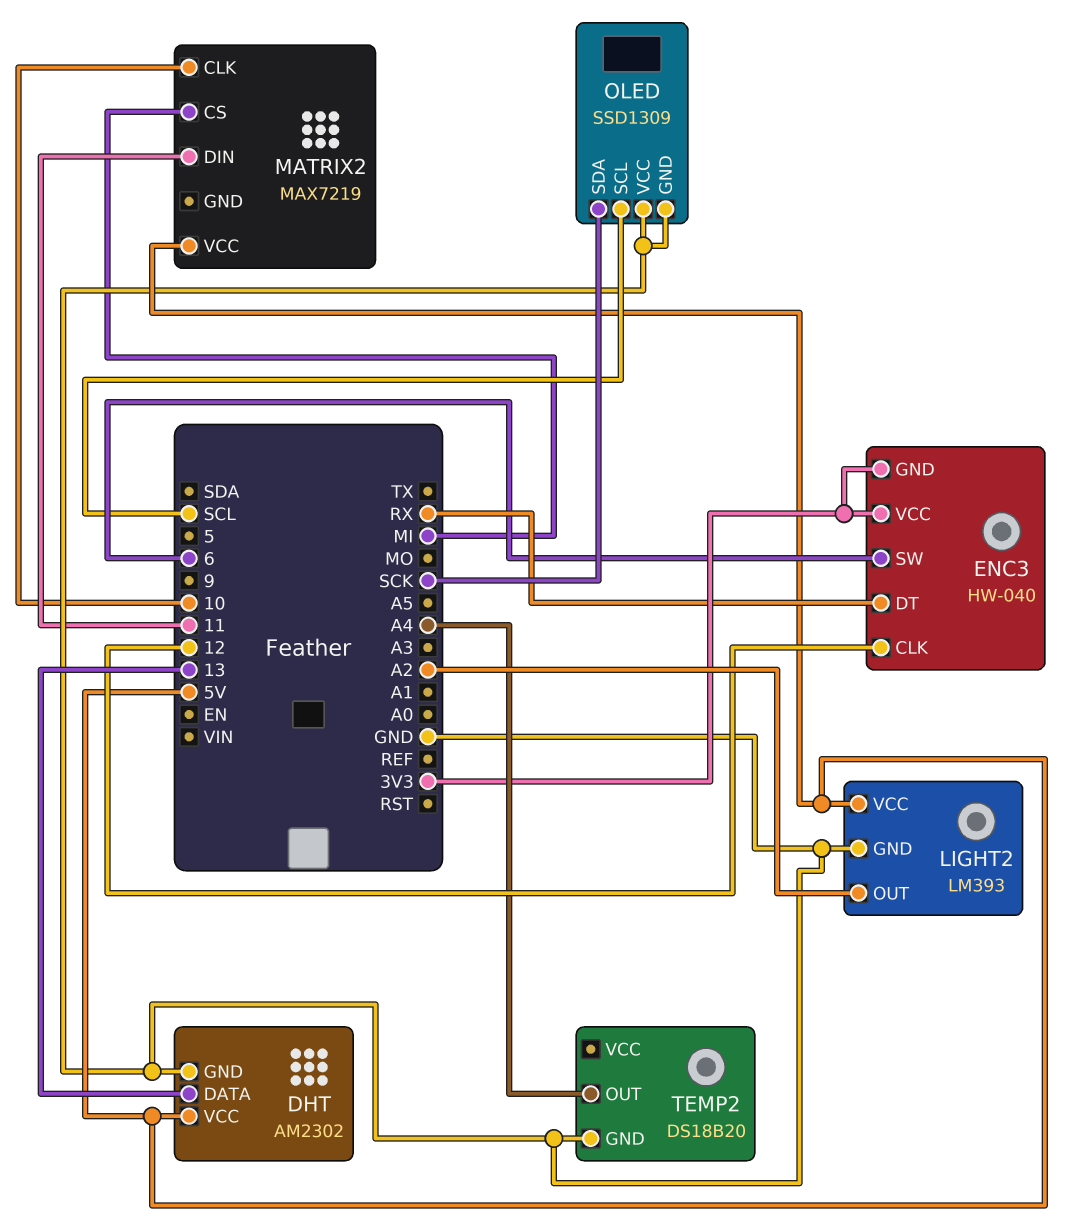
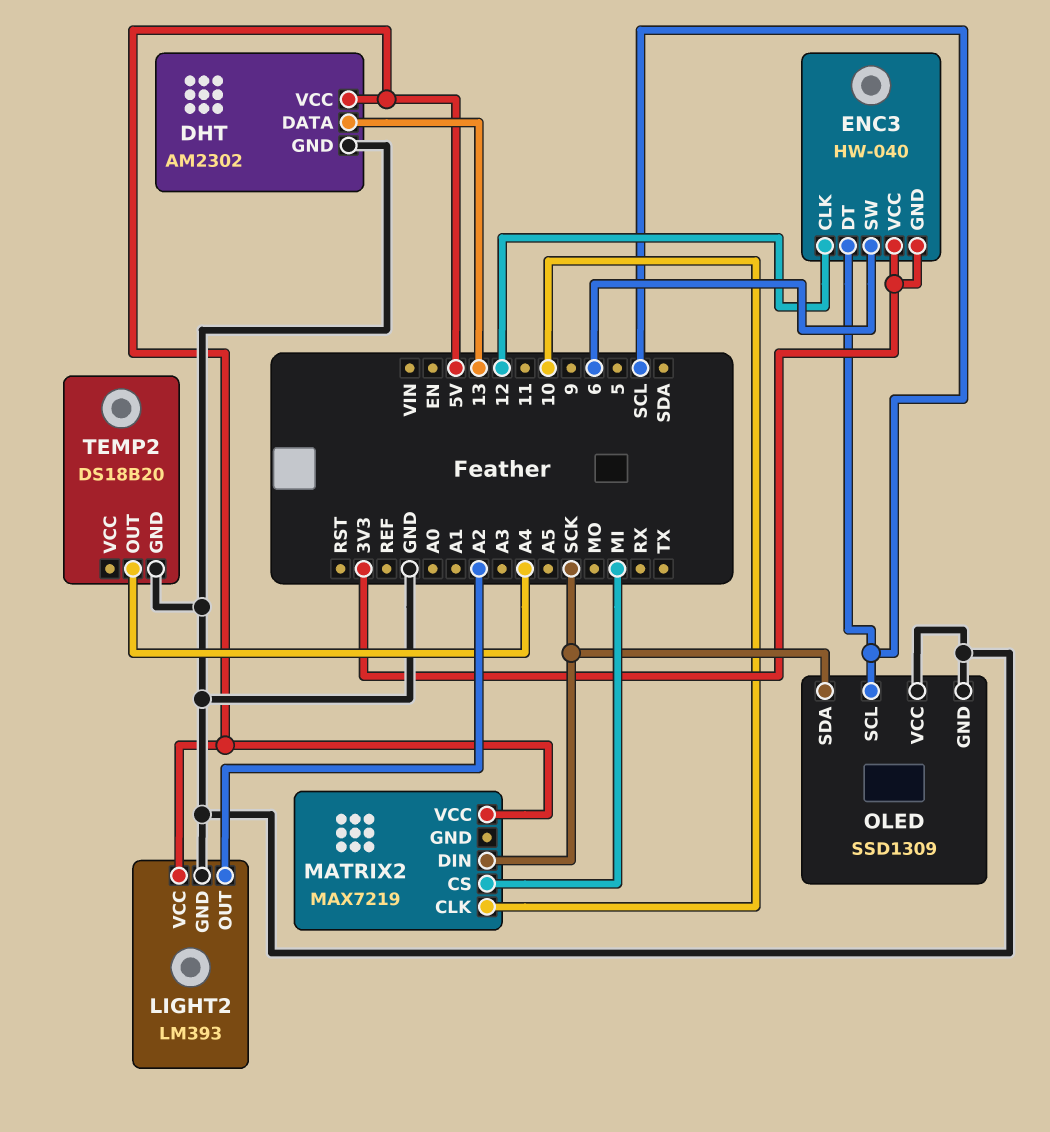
ENC3 pin DT: RX -> SCL
MATRIX2 pin DIN: 11 -> SCK

